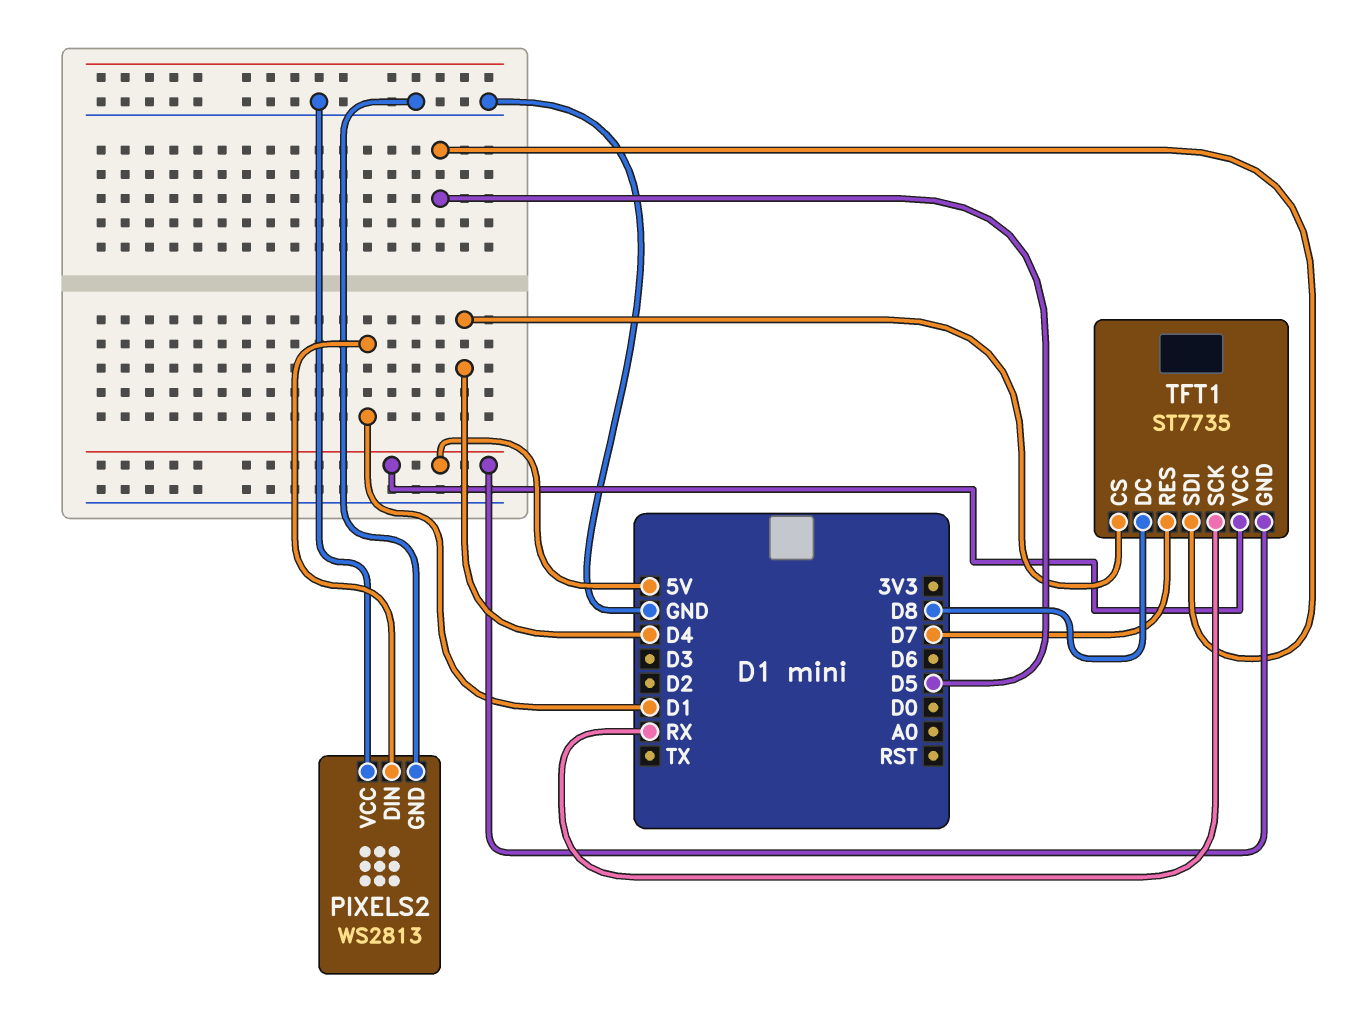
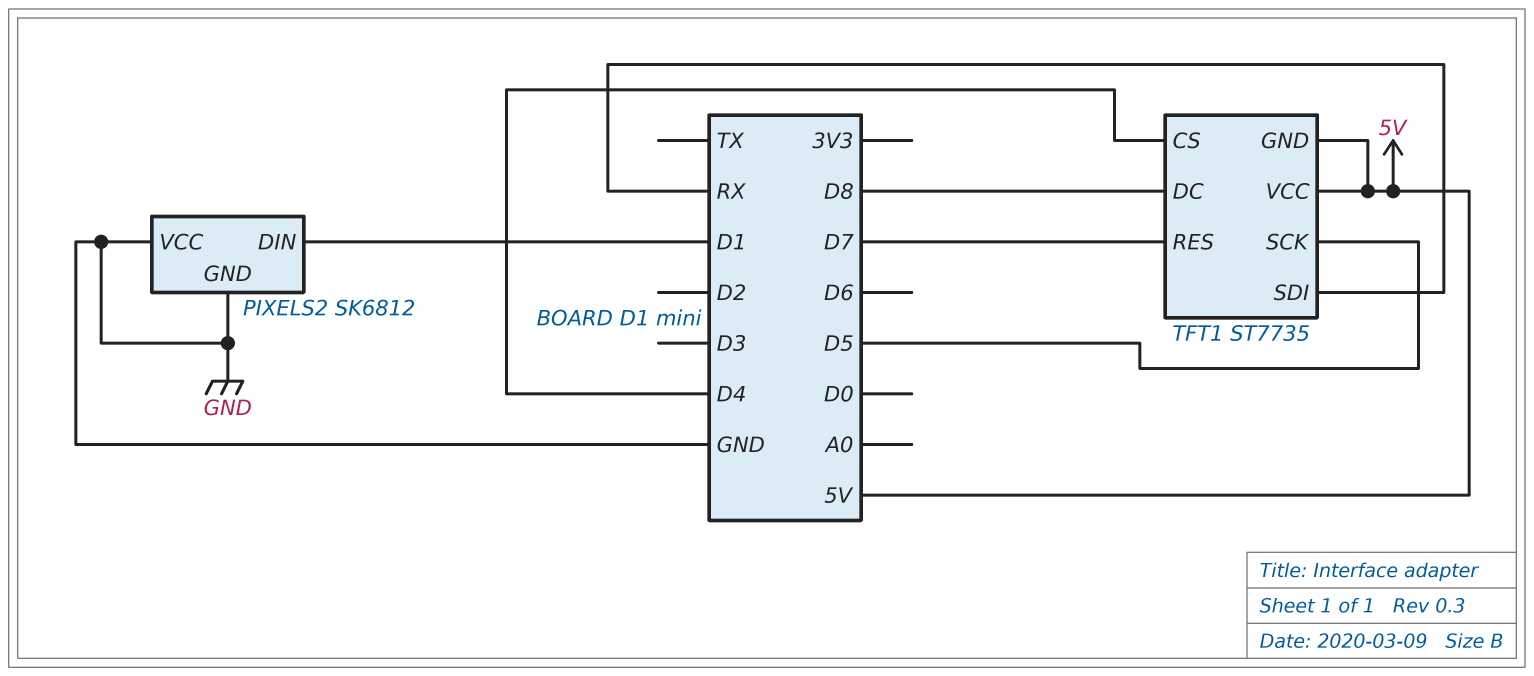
PIXELS2: WS2813 -> SK6812
TFT1 pin SCK: RX -> D5
TFT1 pin SDI: D5 -> RX

